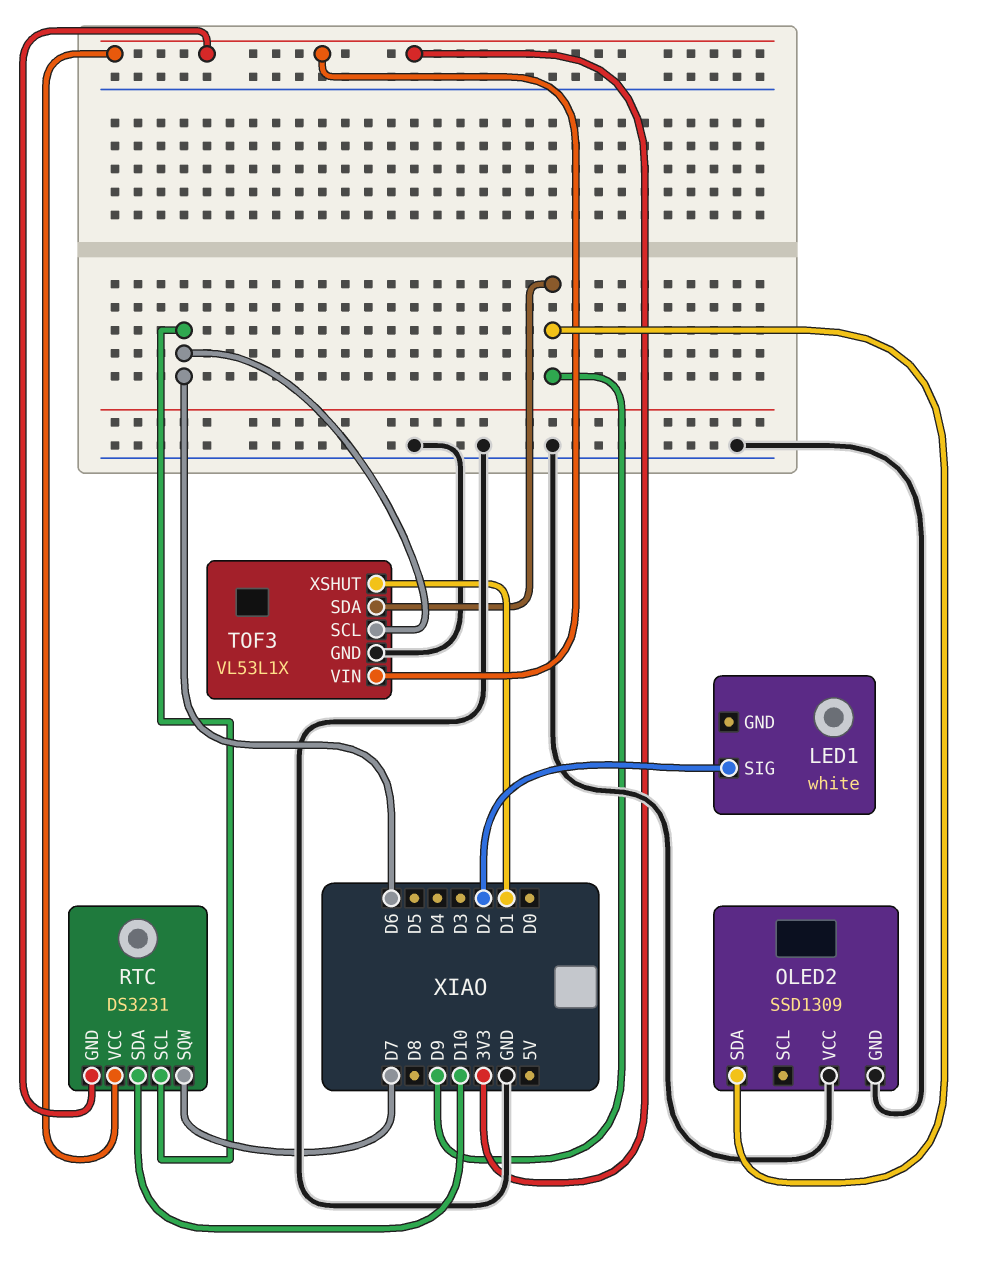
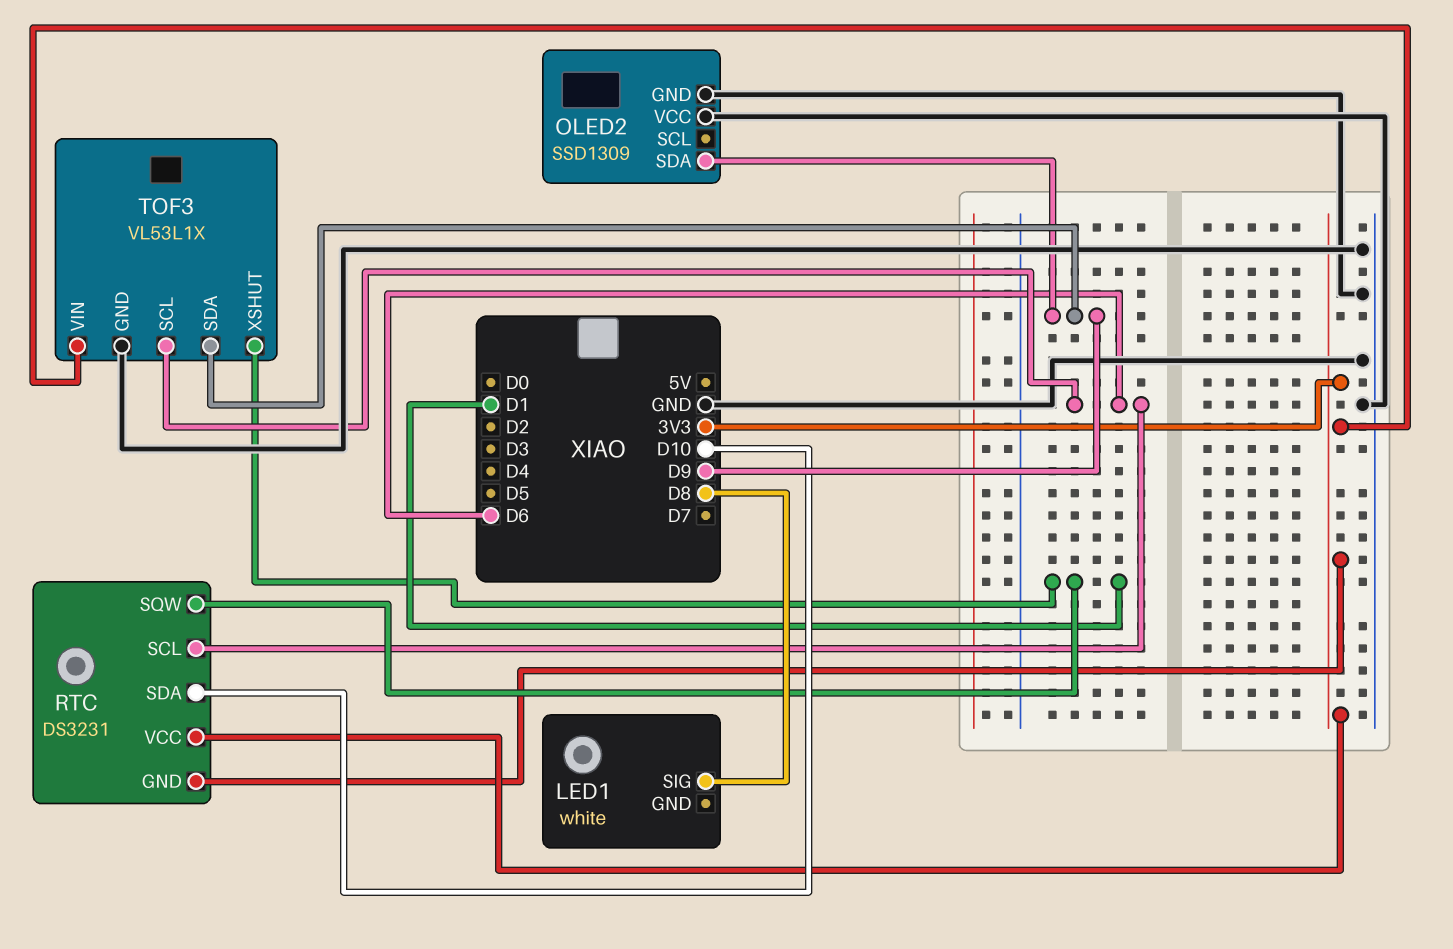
LED1 pin SIG: D2 -> D8
RTC pin SQW: D7 -> D1

